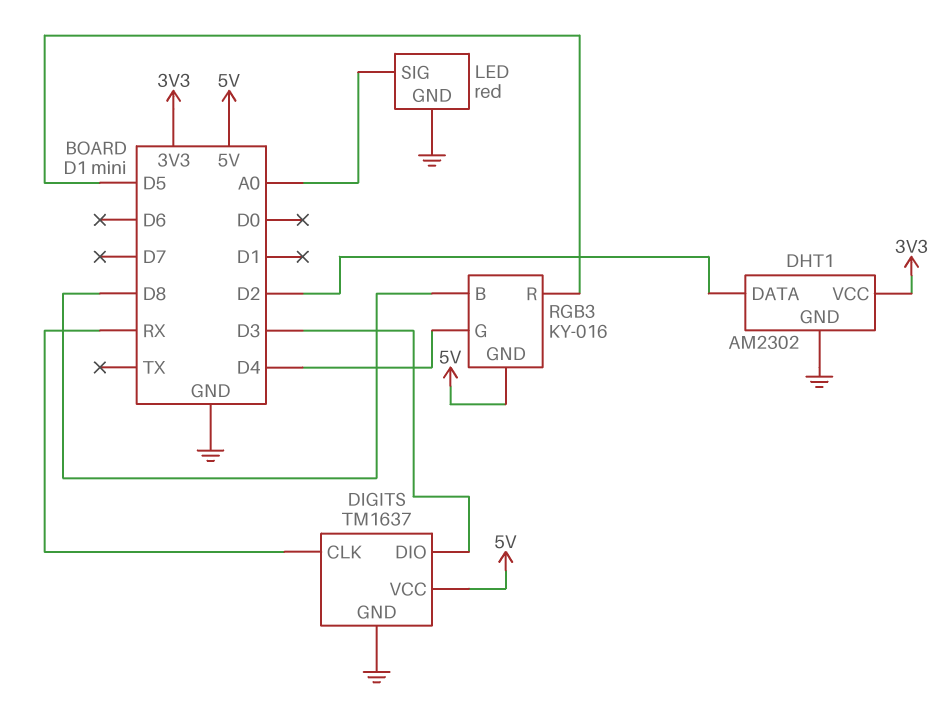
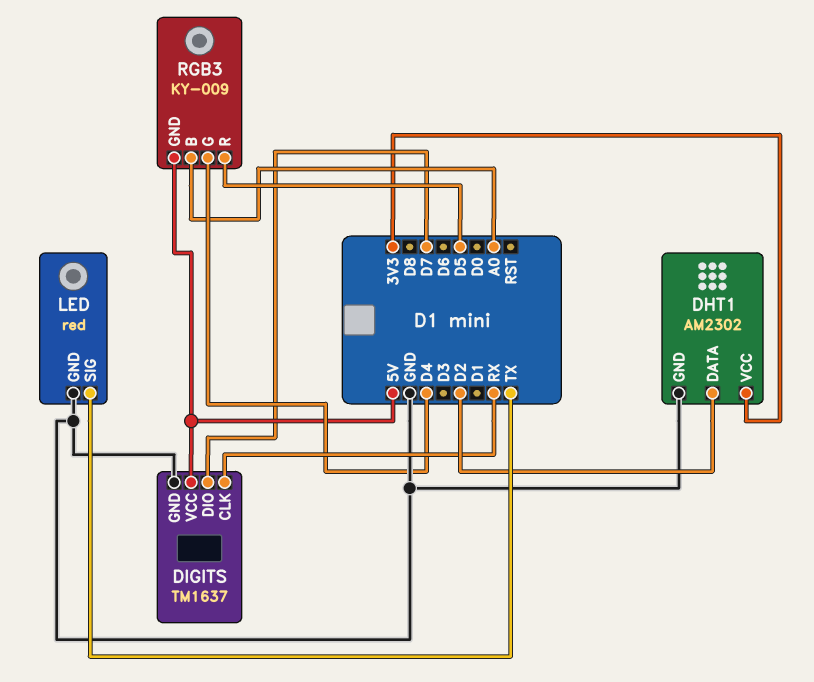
DIGITS pin DIO: D3 -> D7
LED pin SIG: A0 -> TX
RGB3: KY-016 -> KY-009
RGB3 pin B: D8 -> A0

